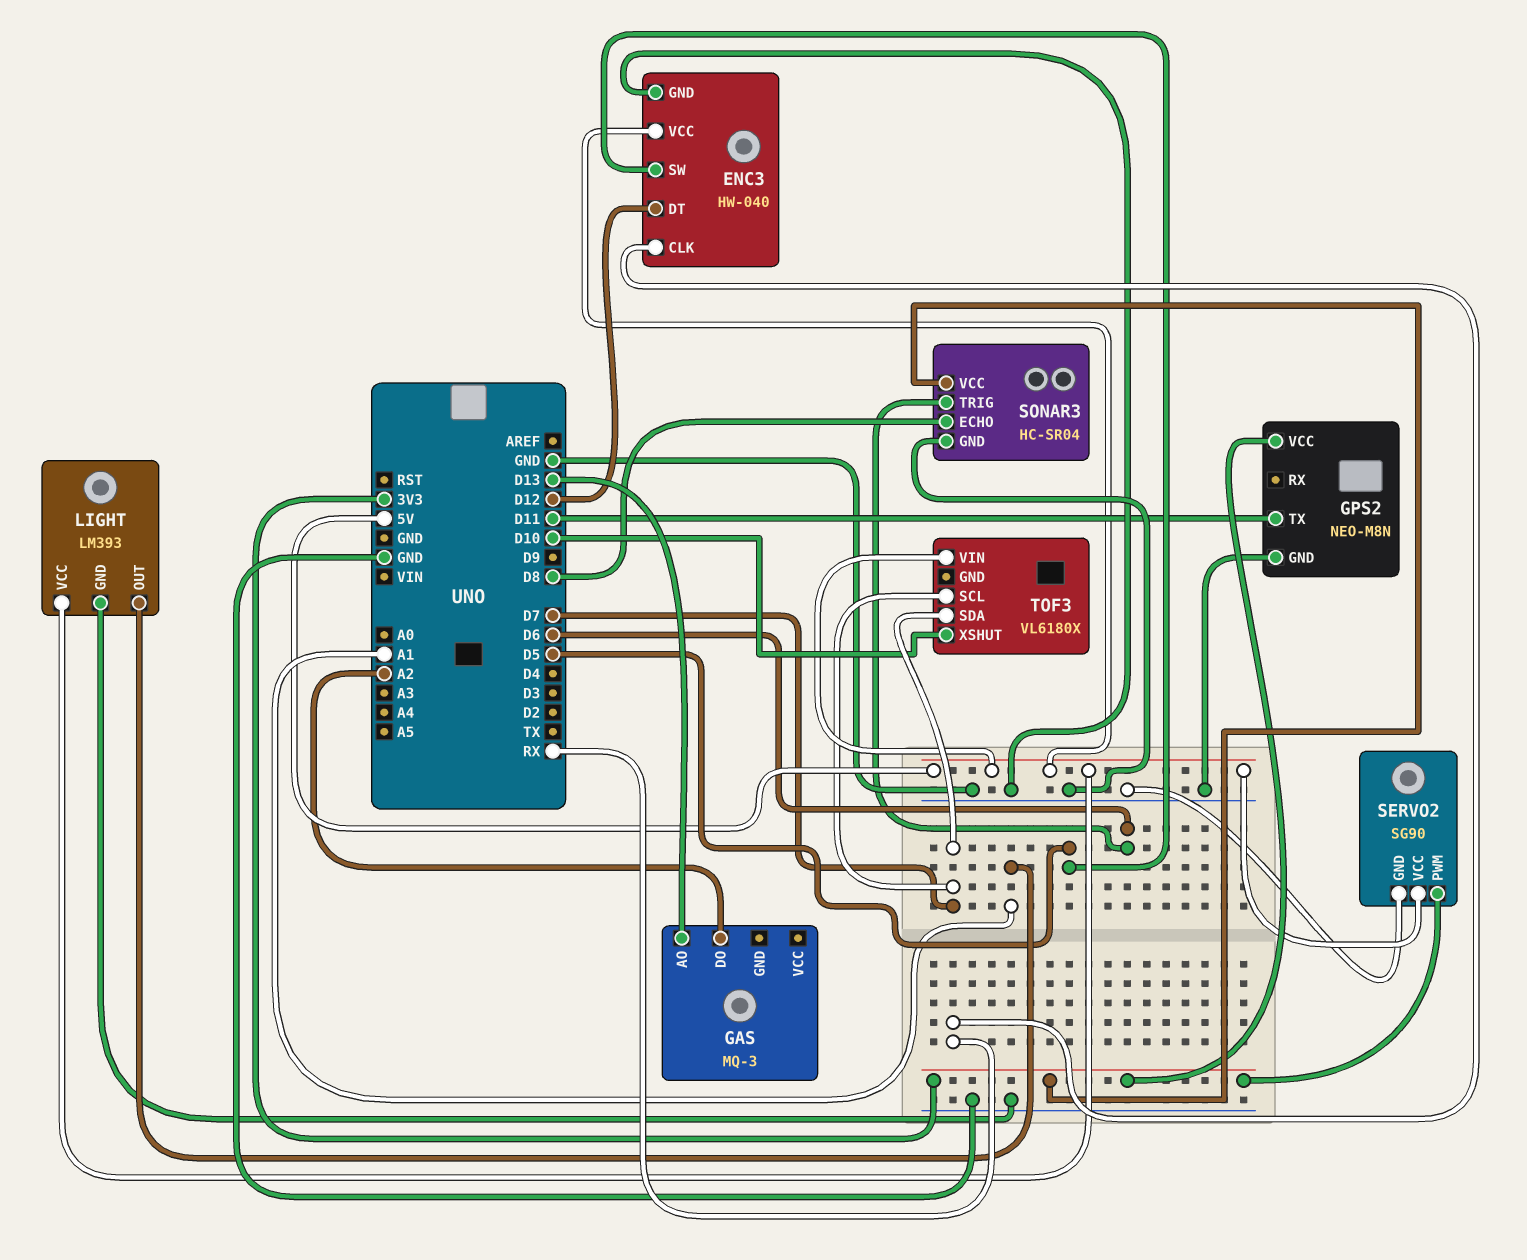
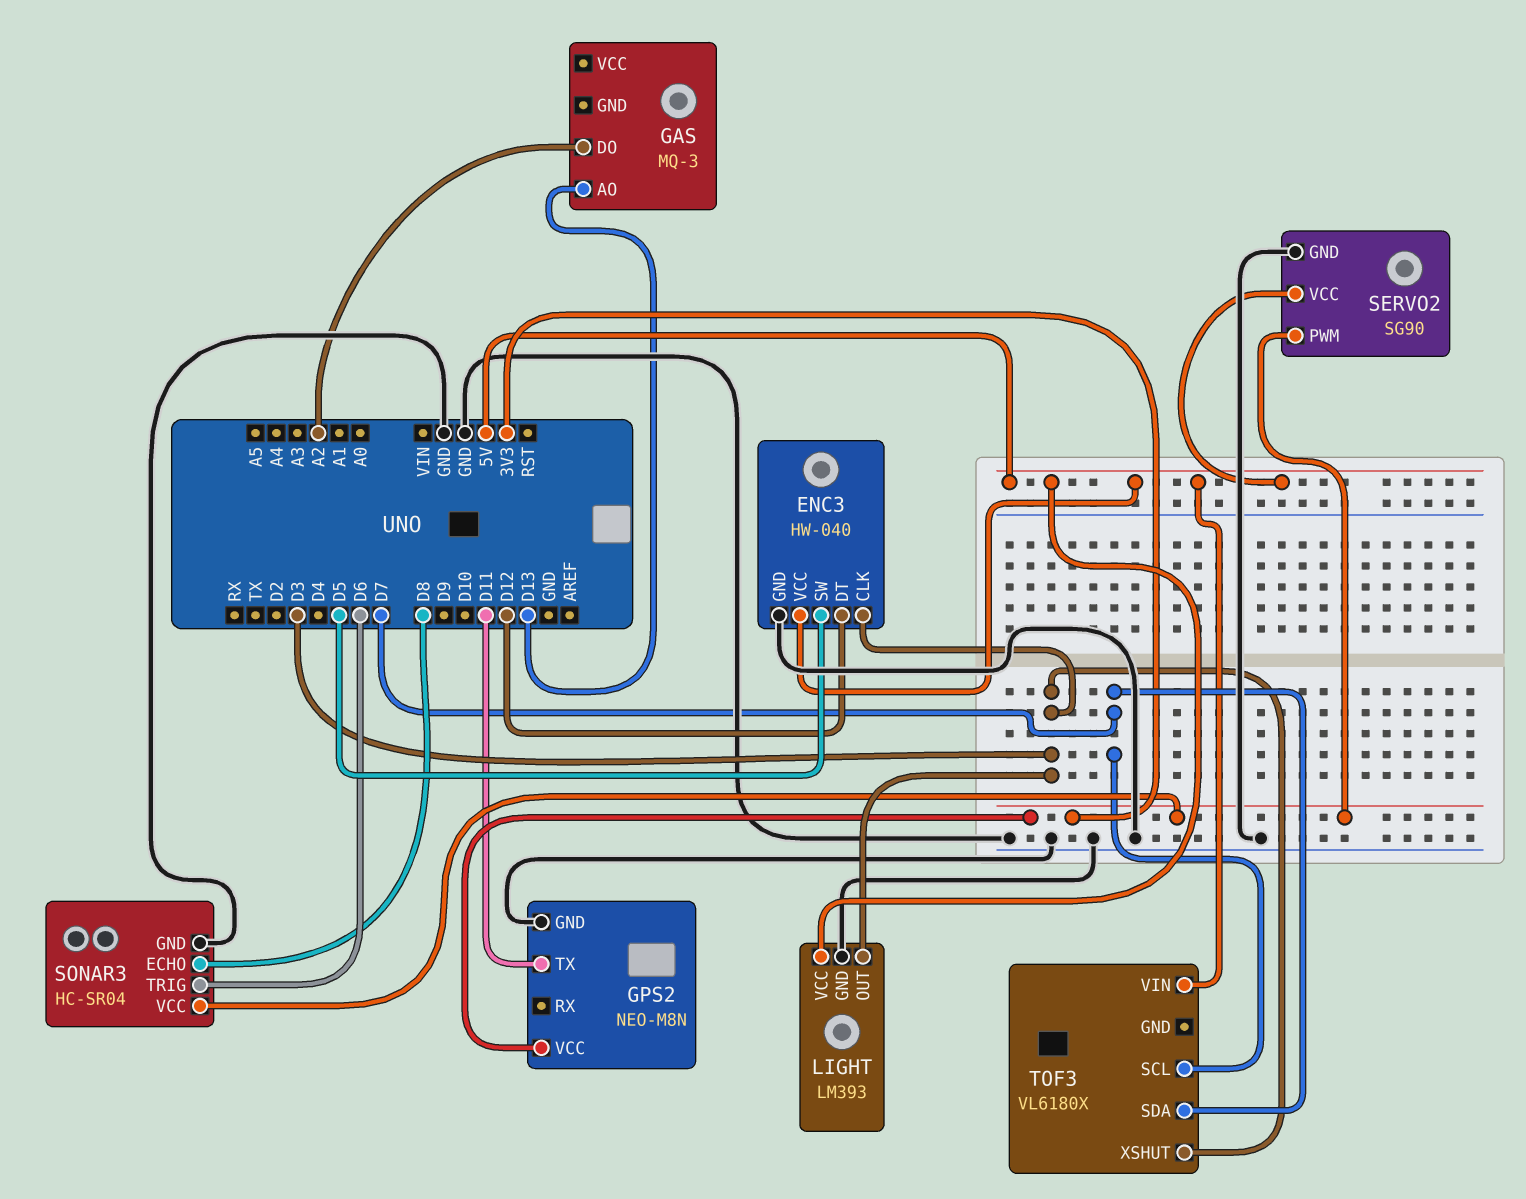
ENC3 pin CLK: RX -> D3
LIGHT pin OUT: A1 -> D3
TOF3 pin XSHUT: D10 -> D3

